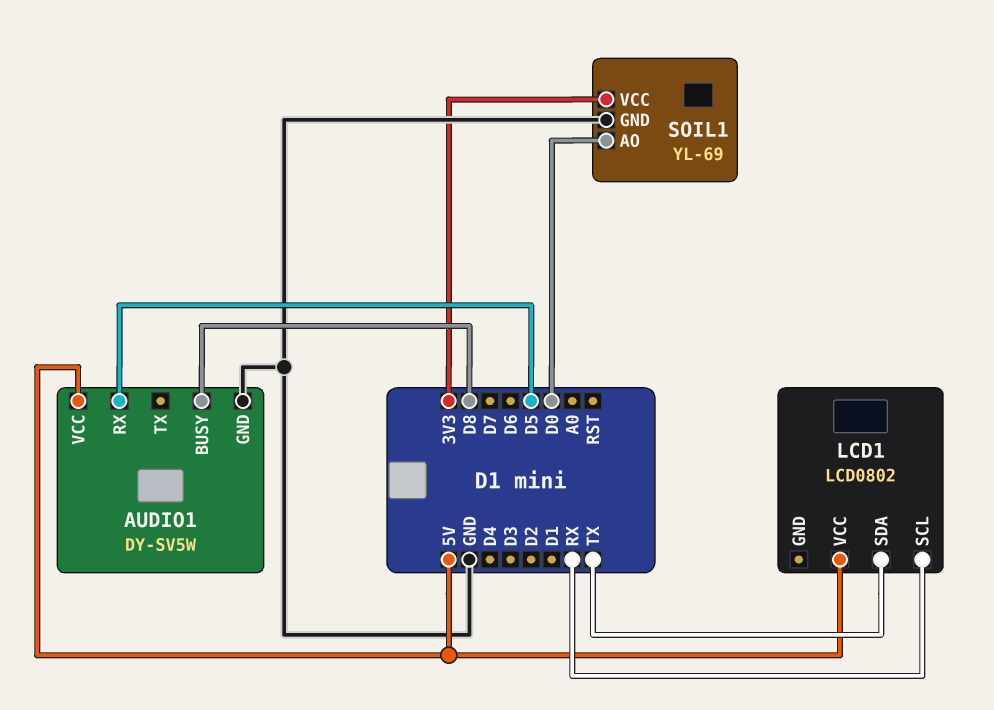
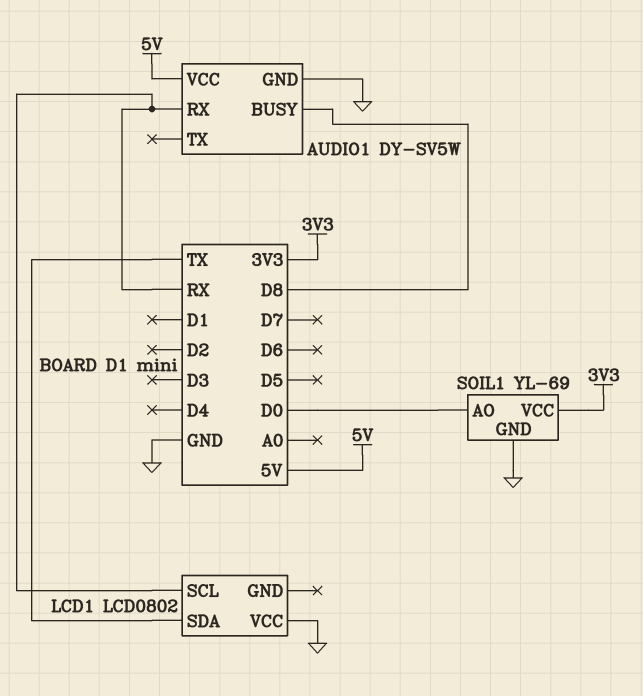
AUDIO1 pin RX: D5 -> RX
LCD1 pin VCC: 5V -> GND

